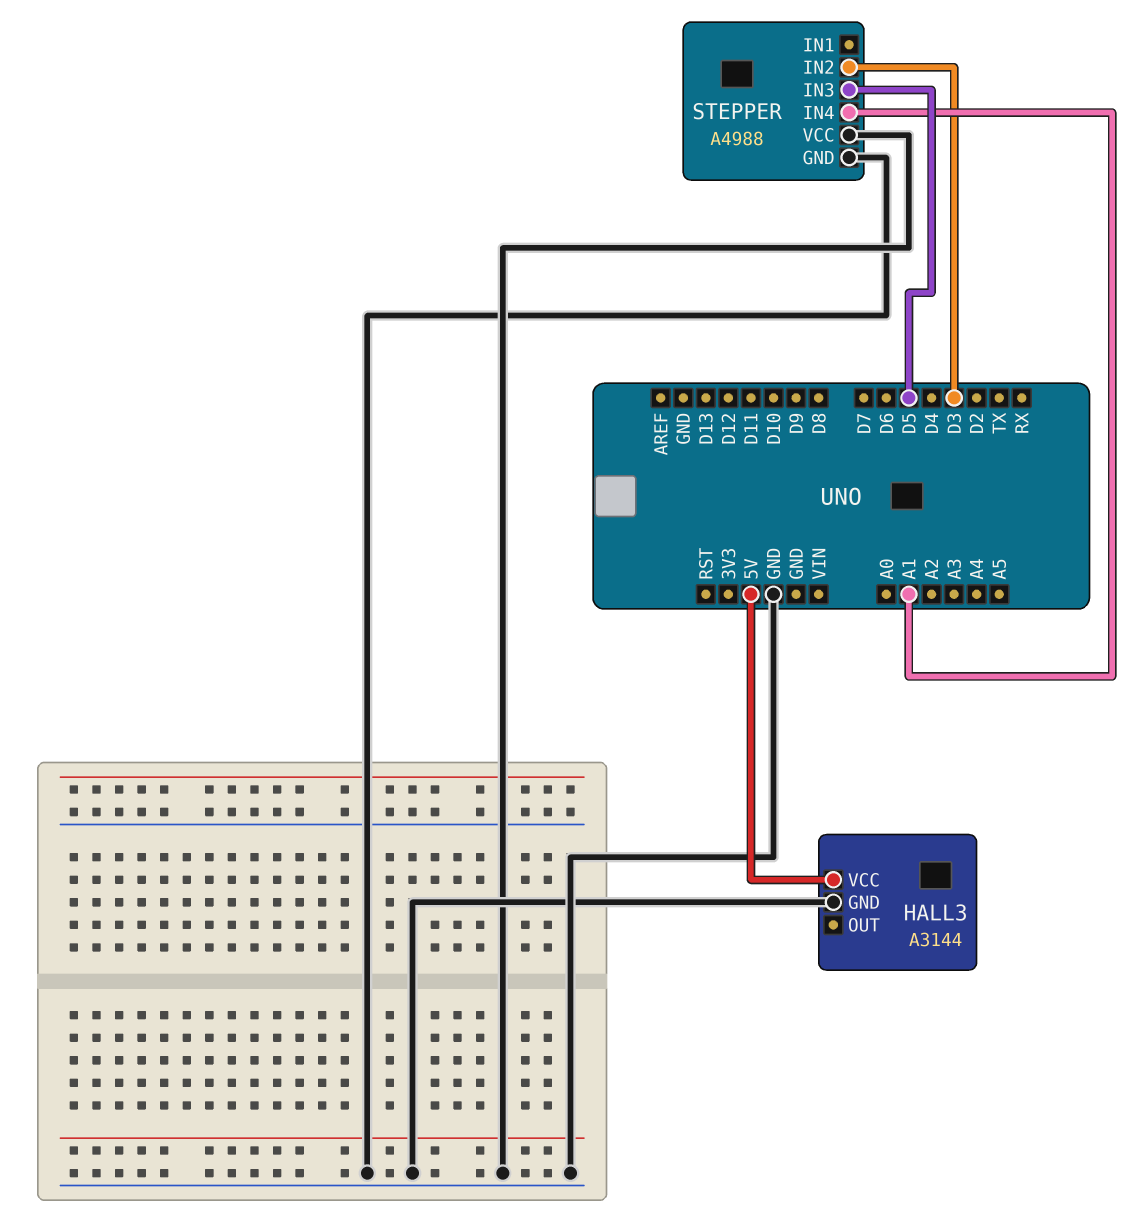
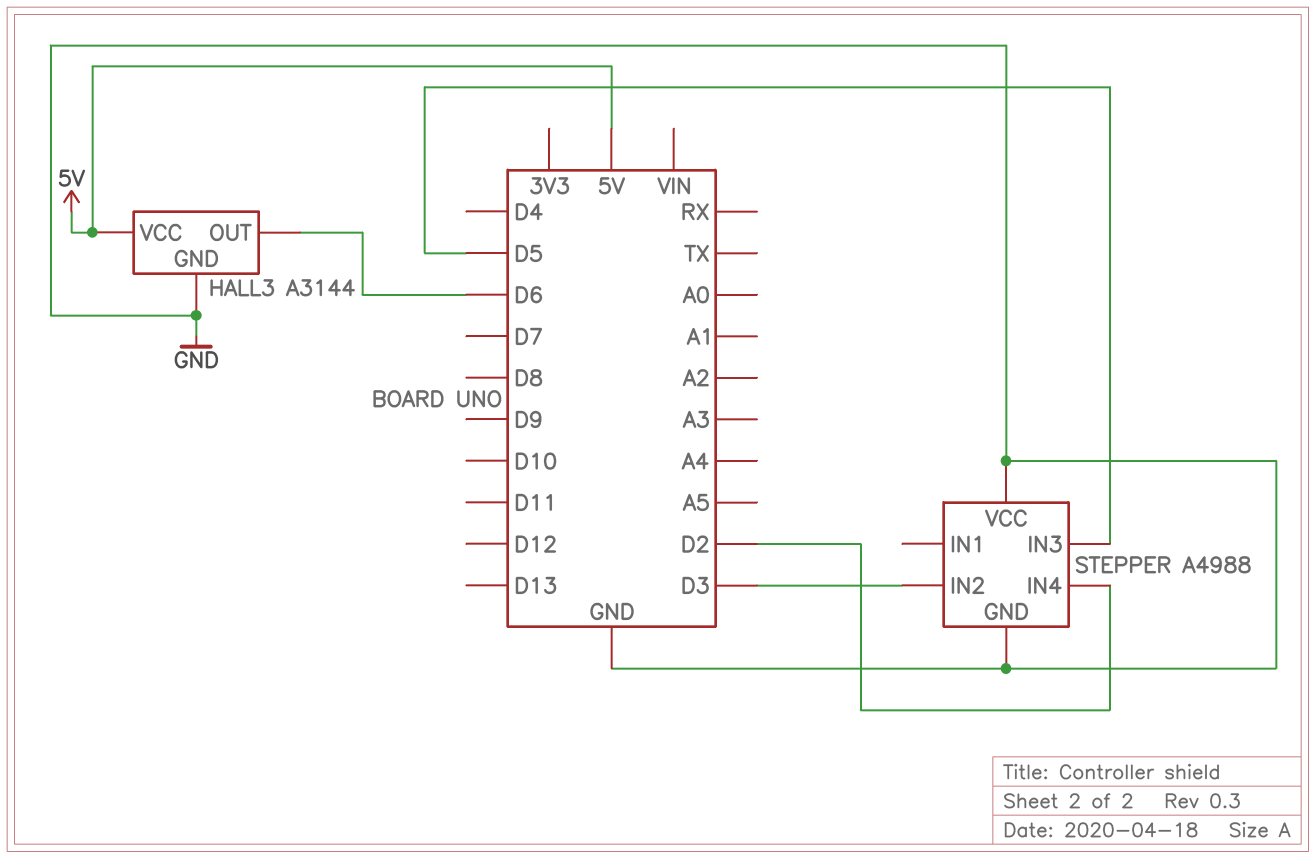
HALL3 pin OUT: none -> D6
STEPPER pin IN4: A1 -> D2

